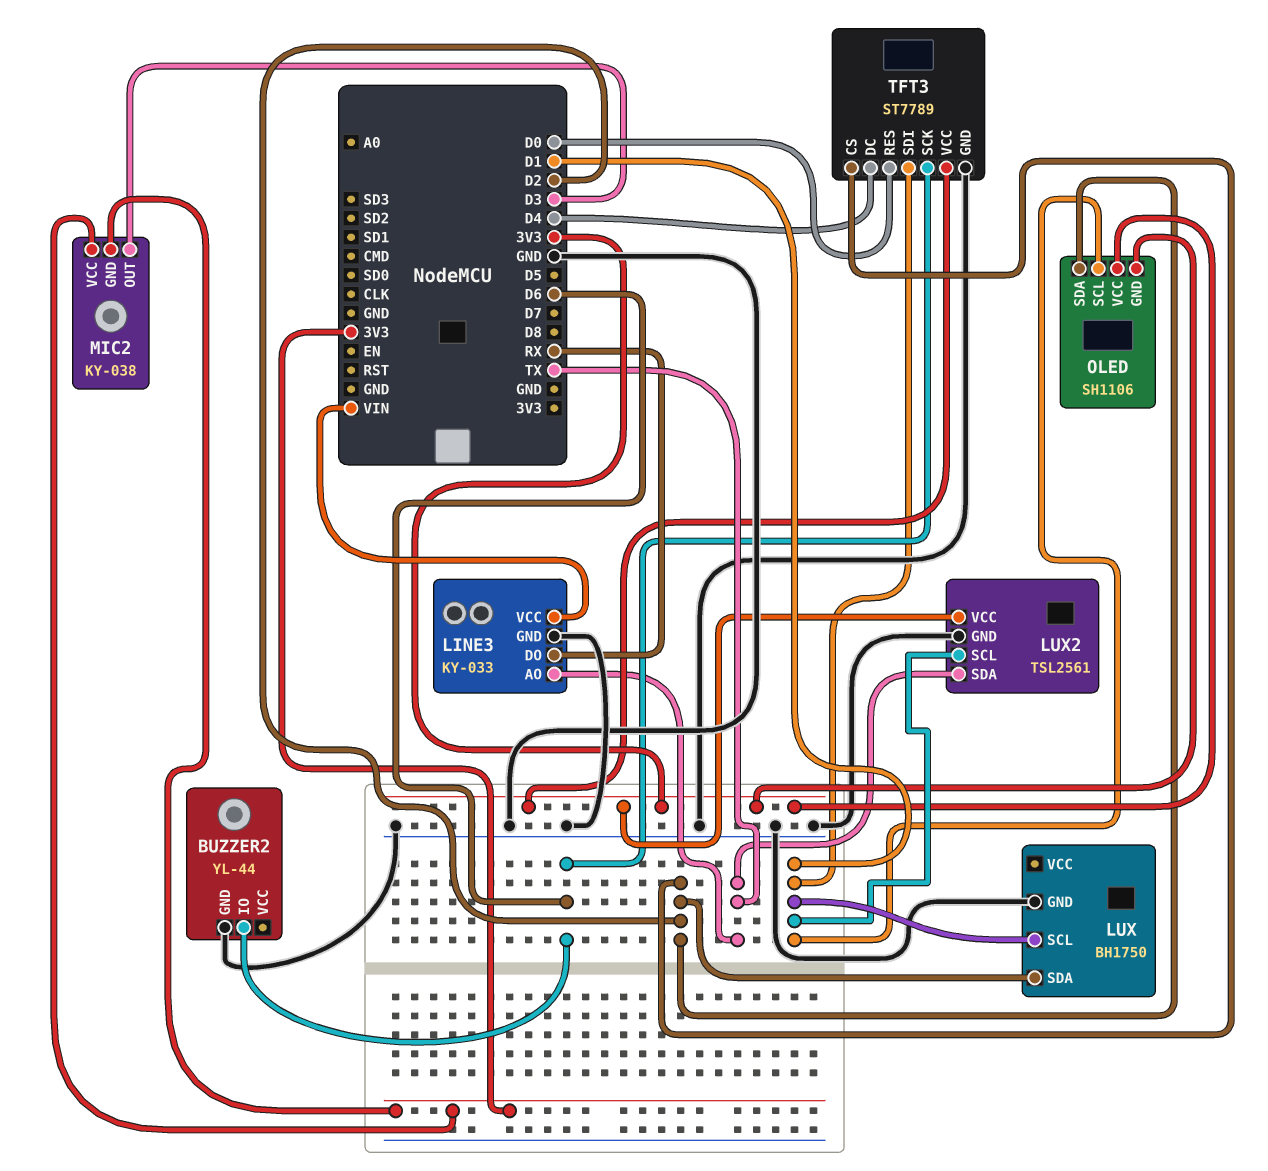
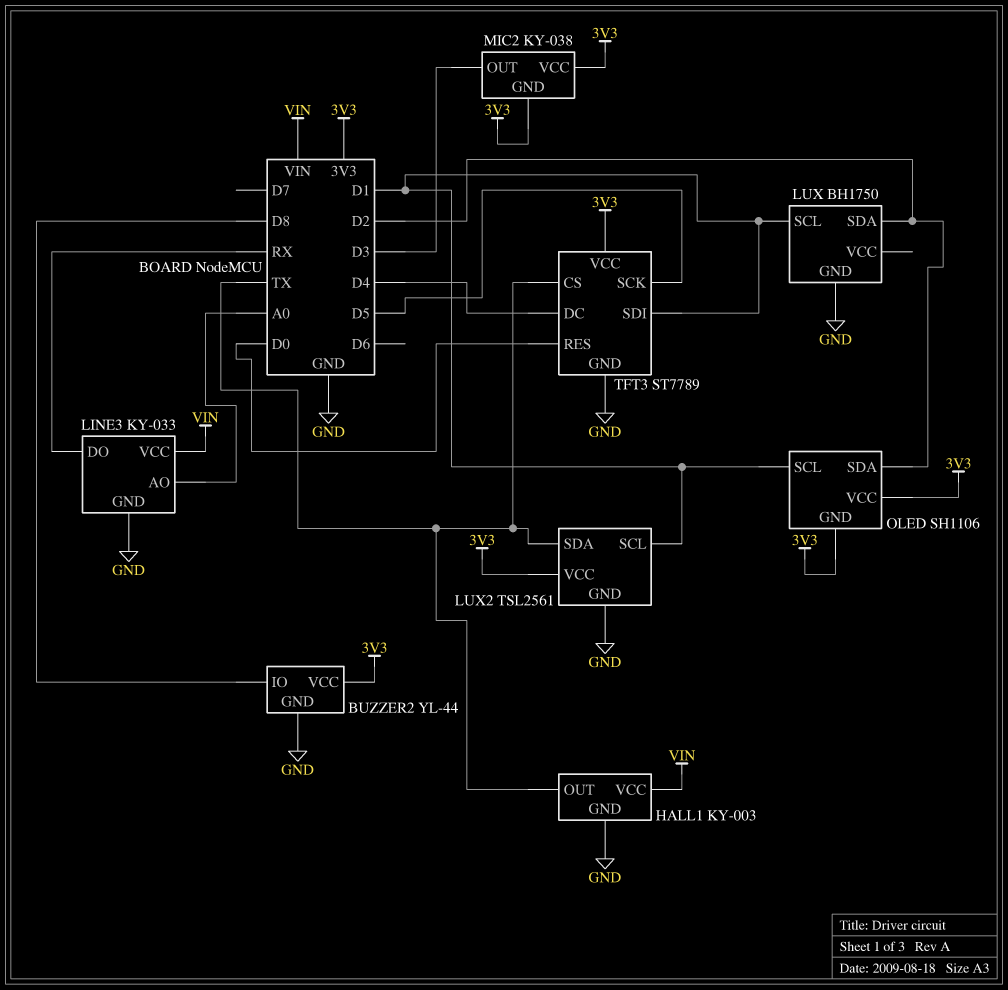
BUZZER2 pin IO: D6 -> D8
BUZZER2 pin VCC: none -> 3V3
HALL1: none -> KY-003
HALL1 pin GND: none -> GND
HALL1 pin OUT: none -> TX
HALL1 pin VCC: none -> VIN
LINE3 pin AO: TX -> A0
TFT3 pin CS: D2 -> TX
TFT3 pin SCK: D6 -> D5

